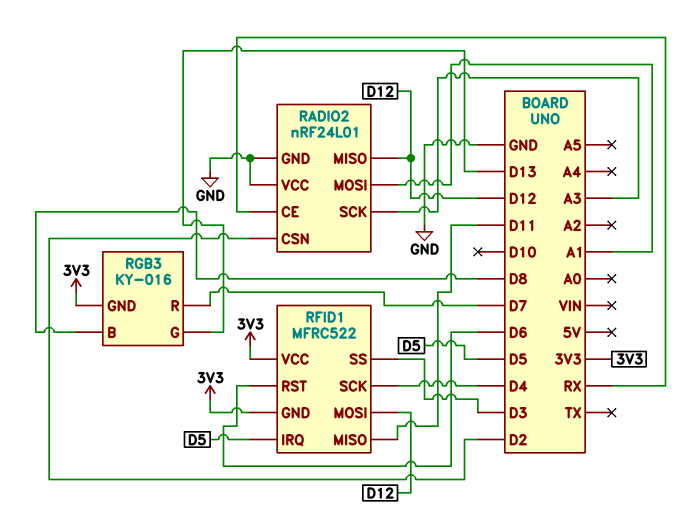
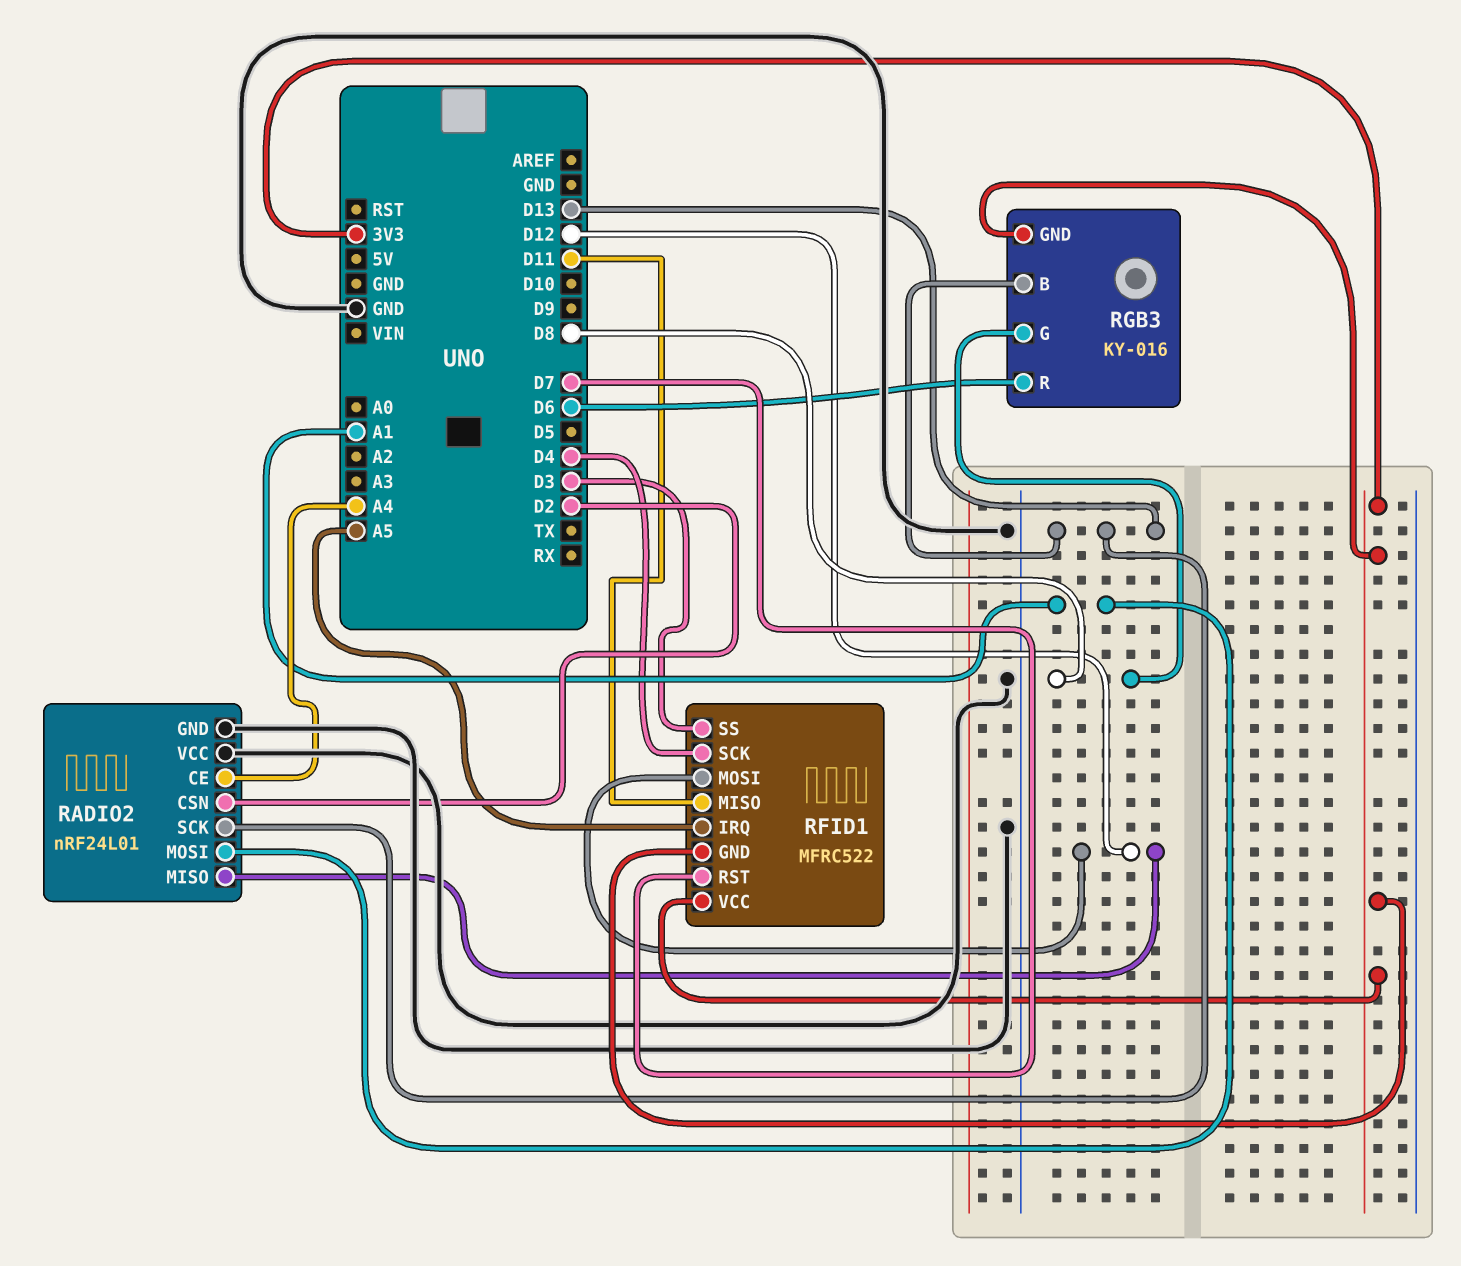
RADIO2 pin CE: RX -> A4
RADIO2 pin SCK: A3 -> D13
RFID1 pin IRQ: D5 -> A5
RFID1 pin RST: D6 -> D7
RGB3 pin B: D8 -> D13
RGB3 pin G: D13 -> D8
RGB3 pin R: D7 -> D6

